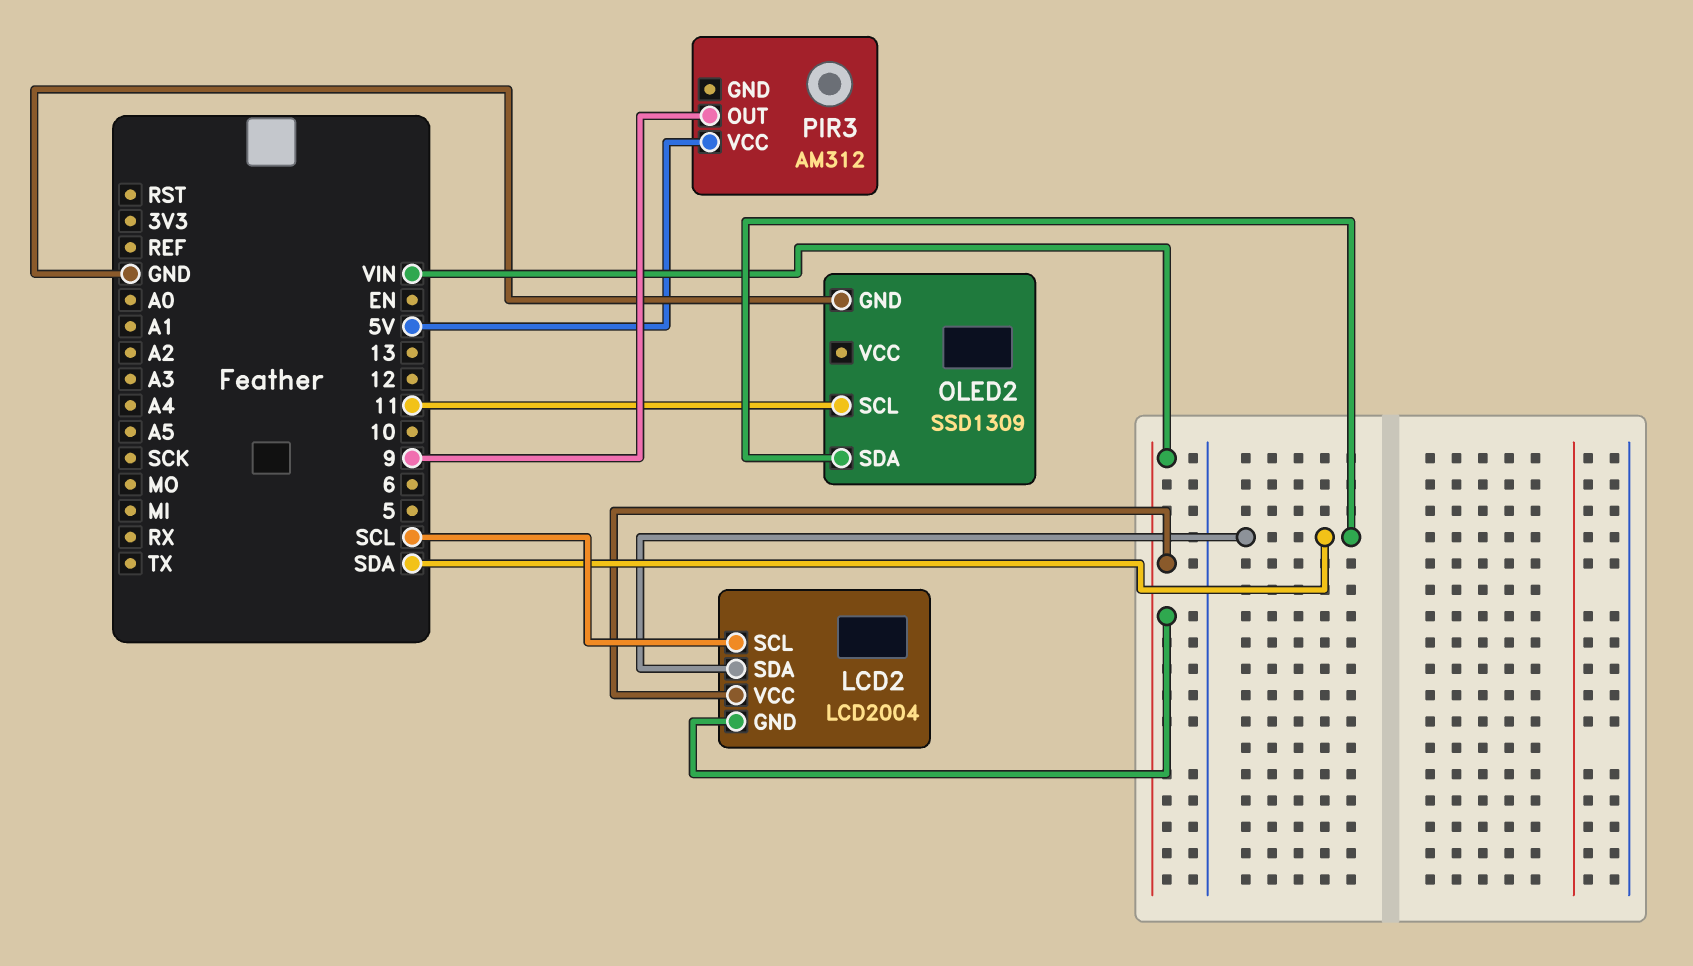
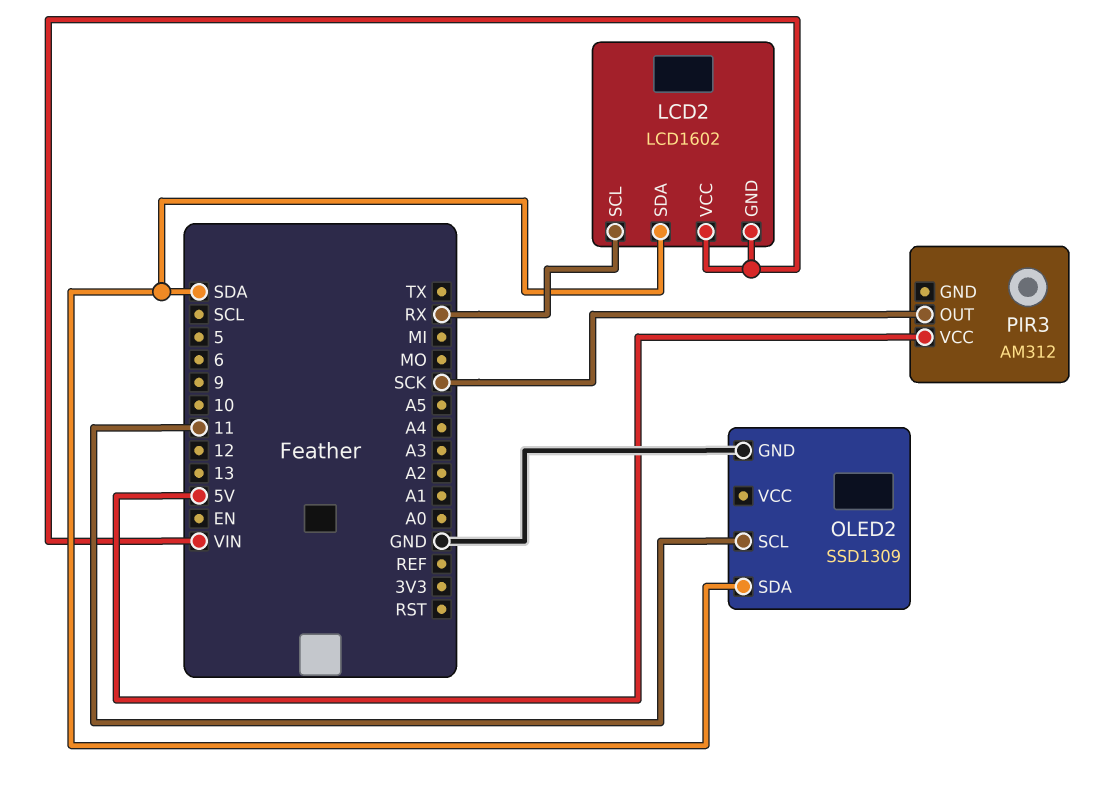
LCD2: LCD2004 -> LCD1602
LCD2 pin SCL: SCL -> RX
PIR3 pin OUT: 9 -> SCK

